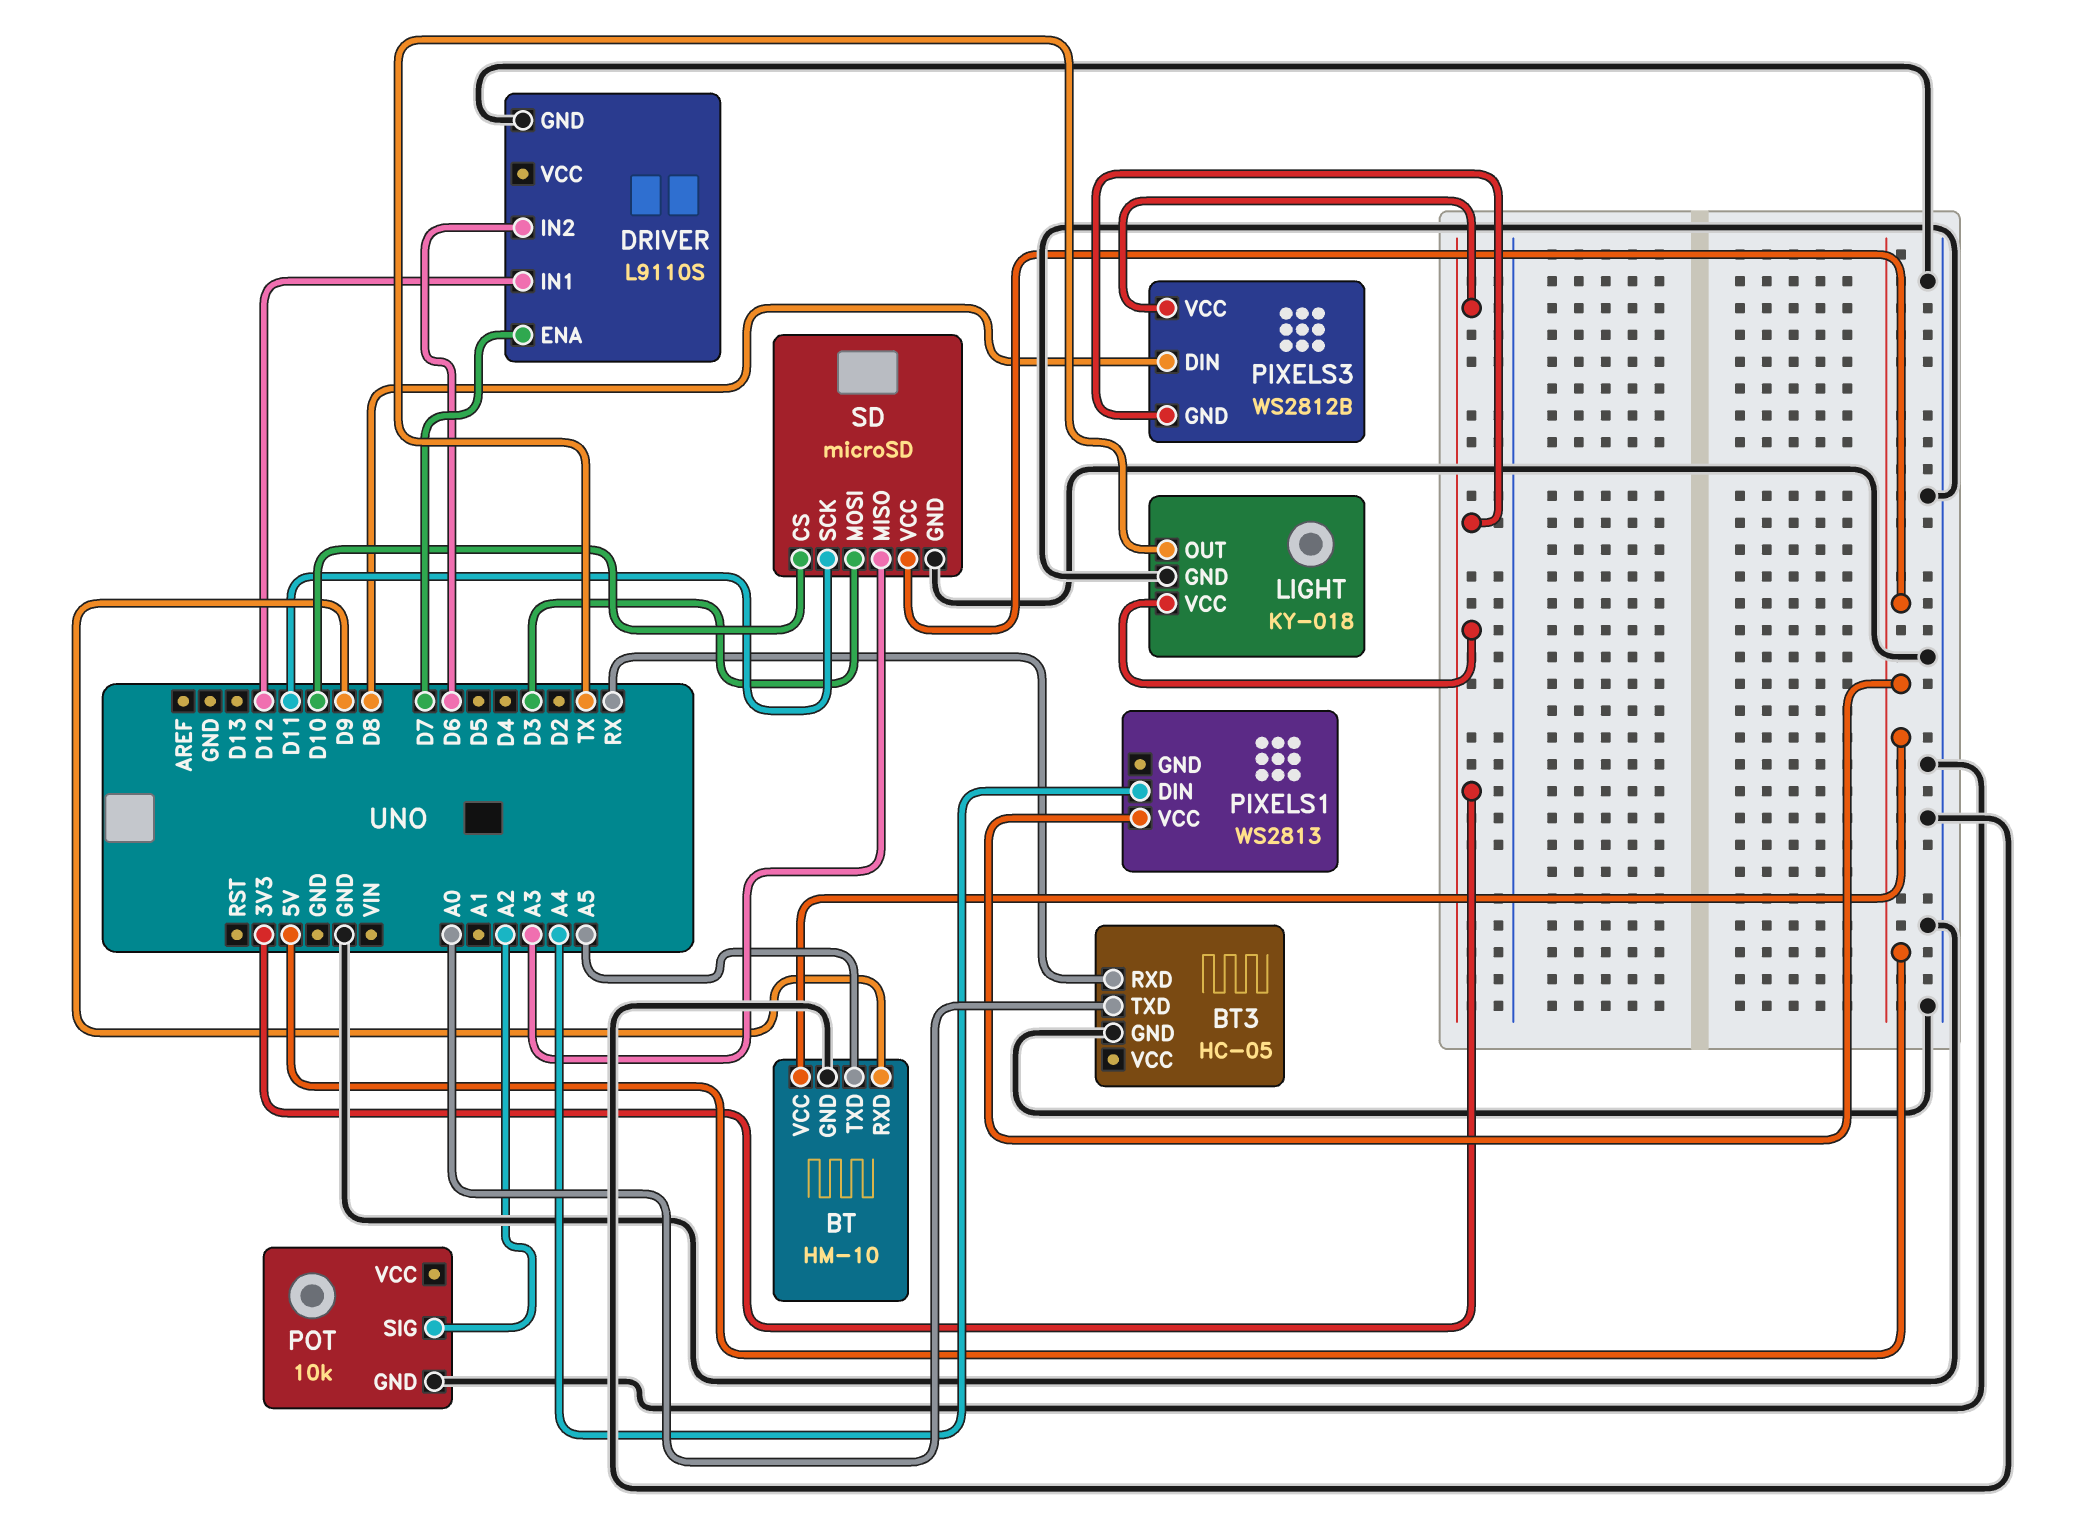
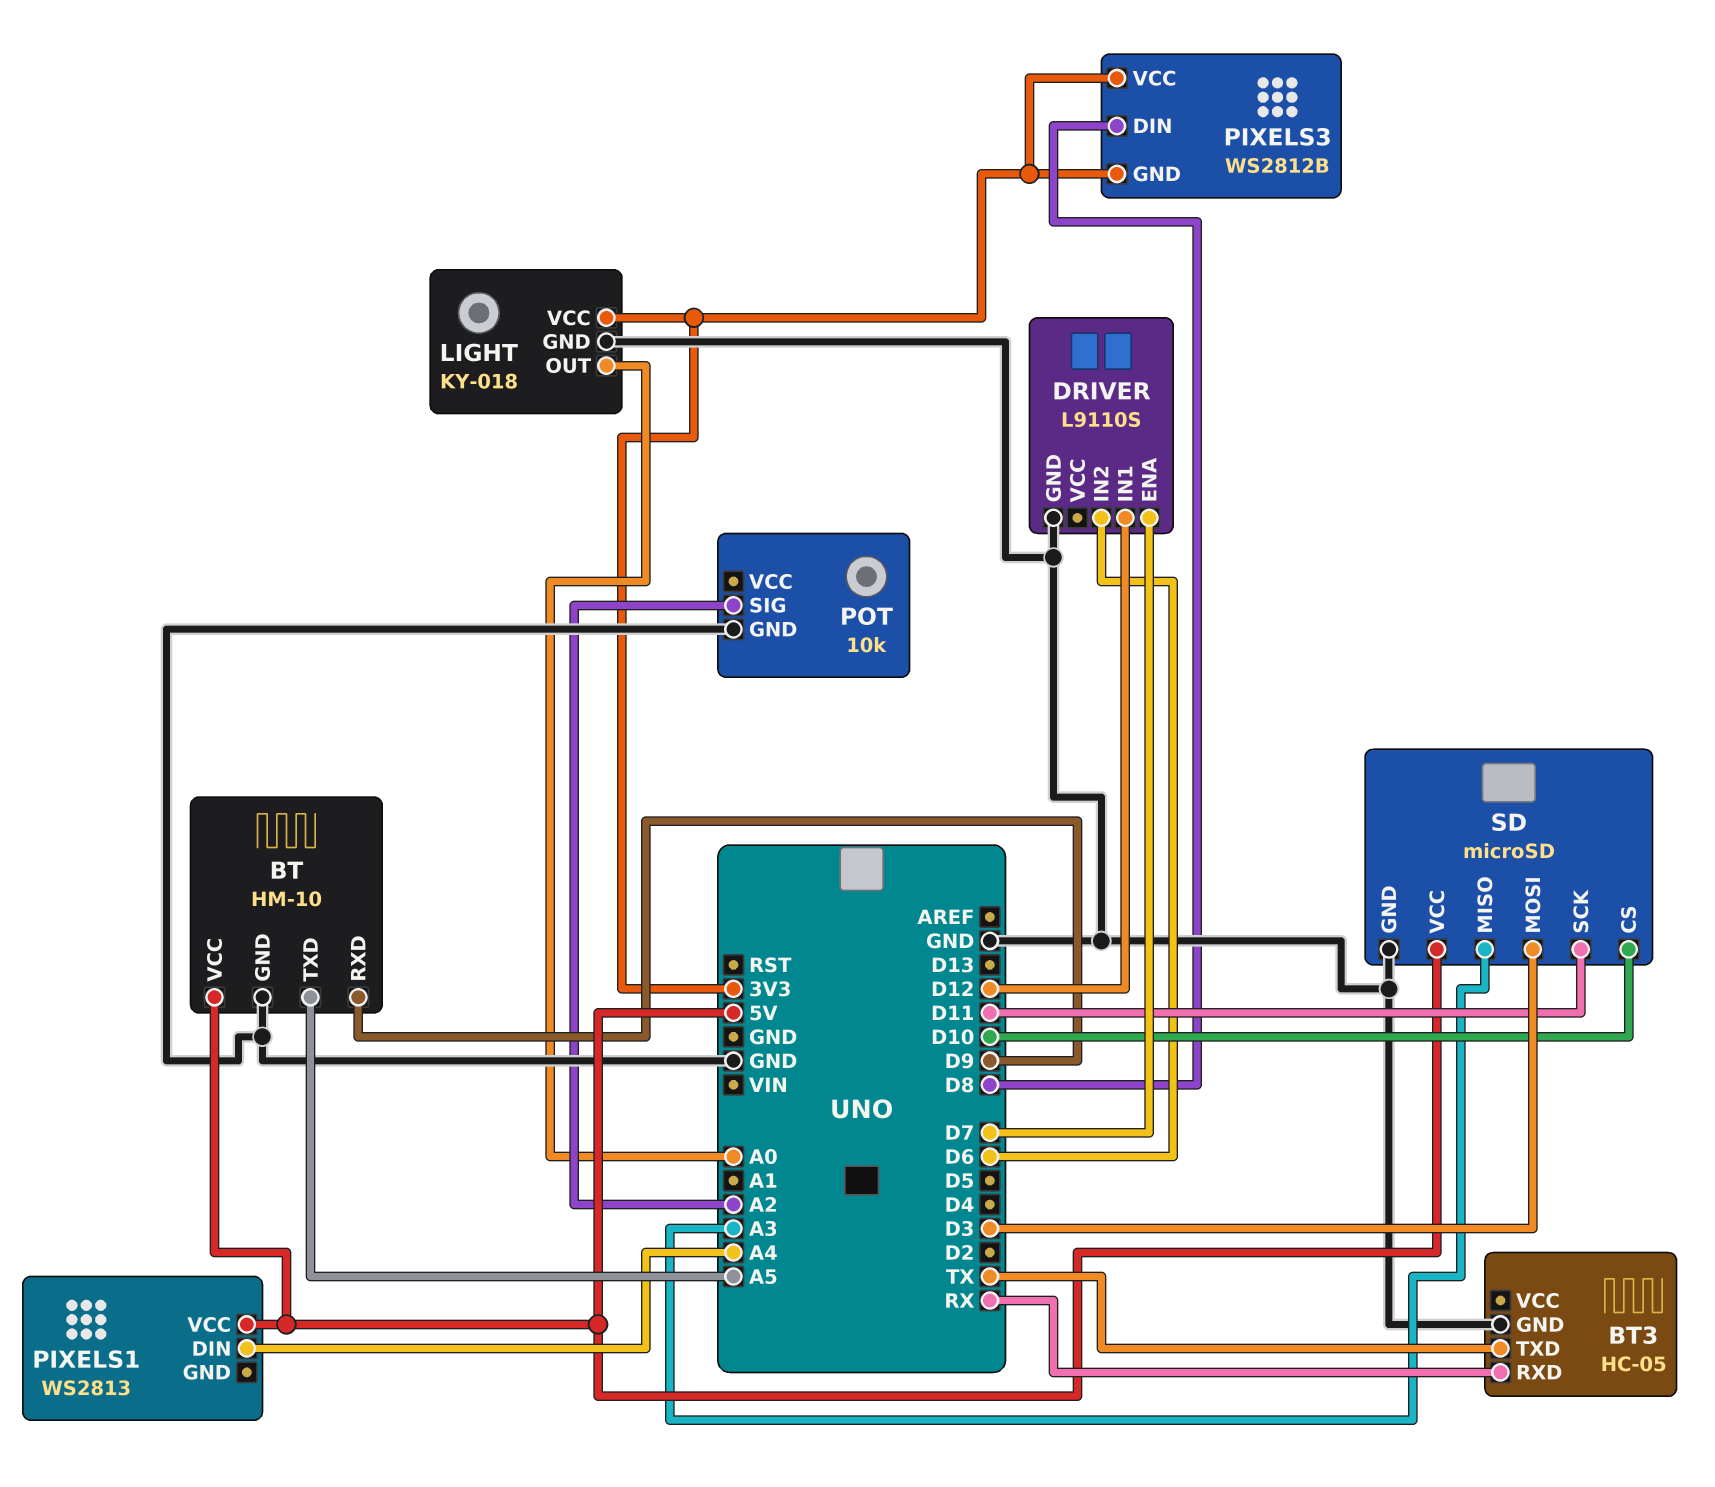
BT3 pin TXD: A0 -> TX
LIGHT pin OUT: TX -> A0

